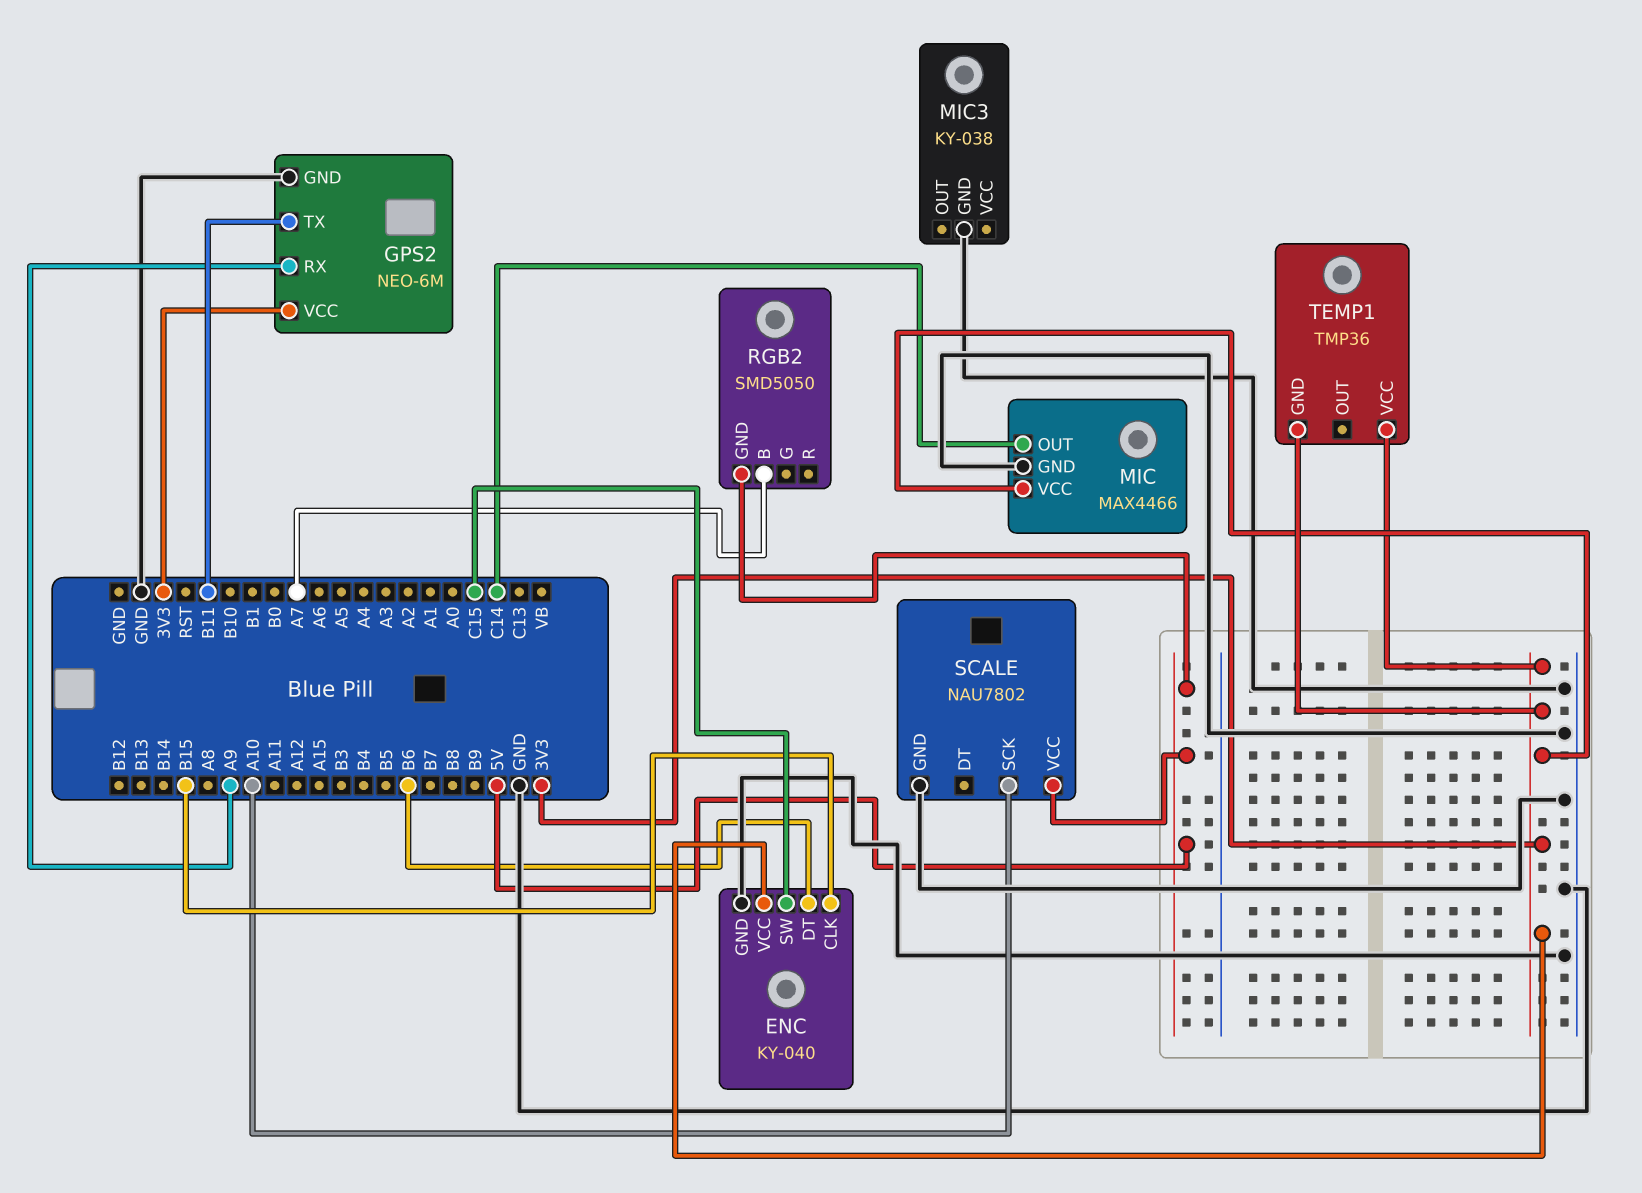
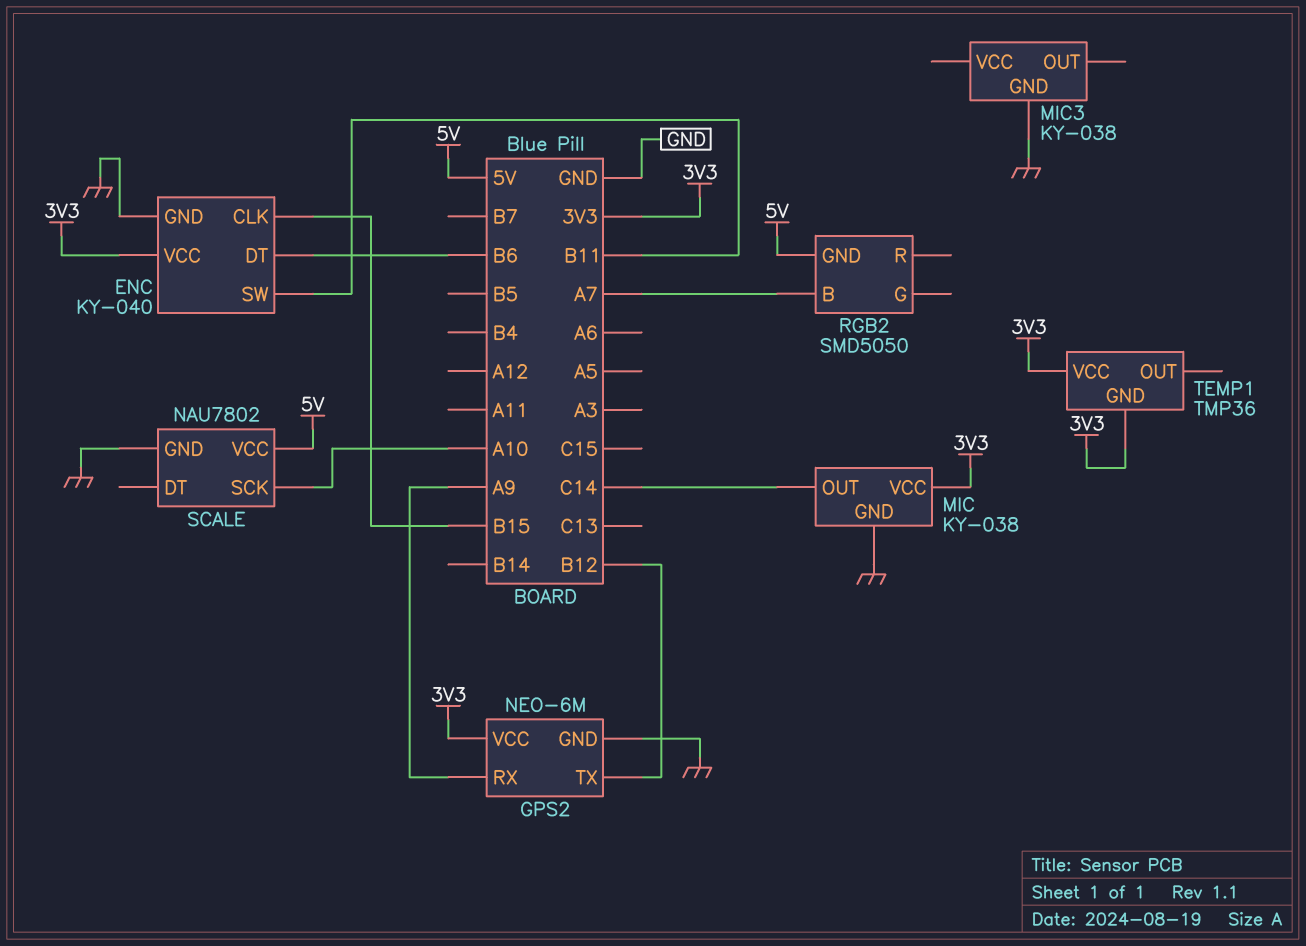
ENC pin SW: C15 -> B11
GPS2 pin TX: B11 -> B12
MIC: MAX4466 -> KY-038

